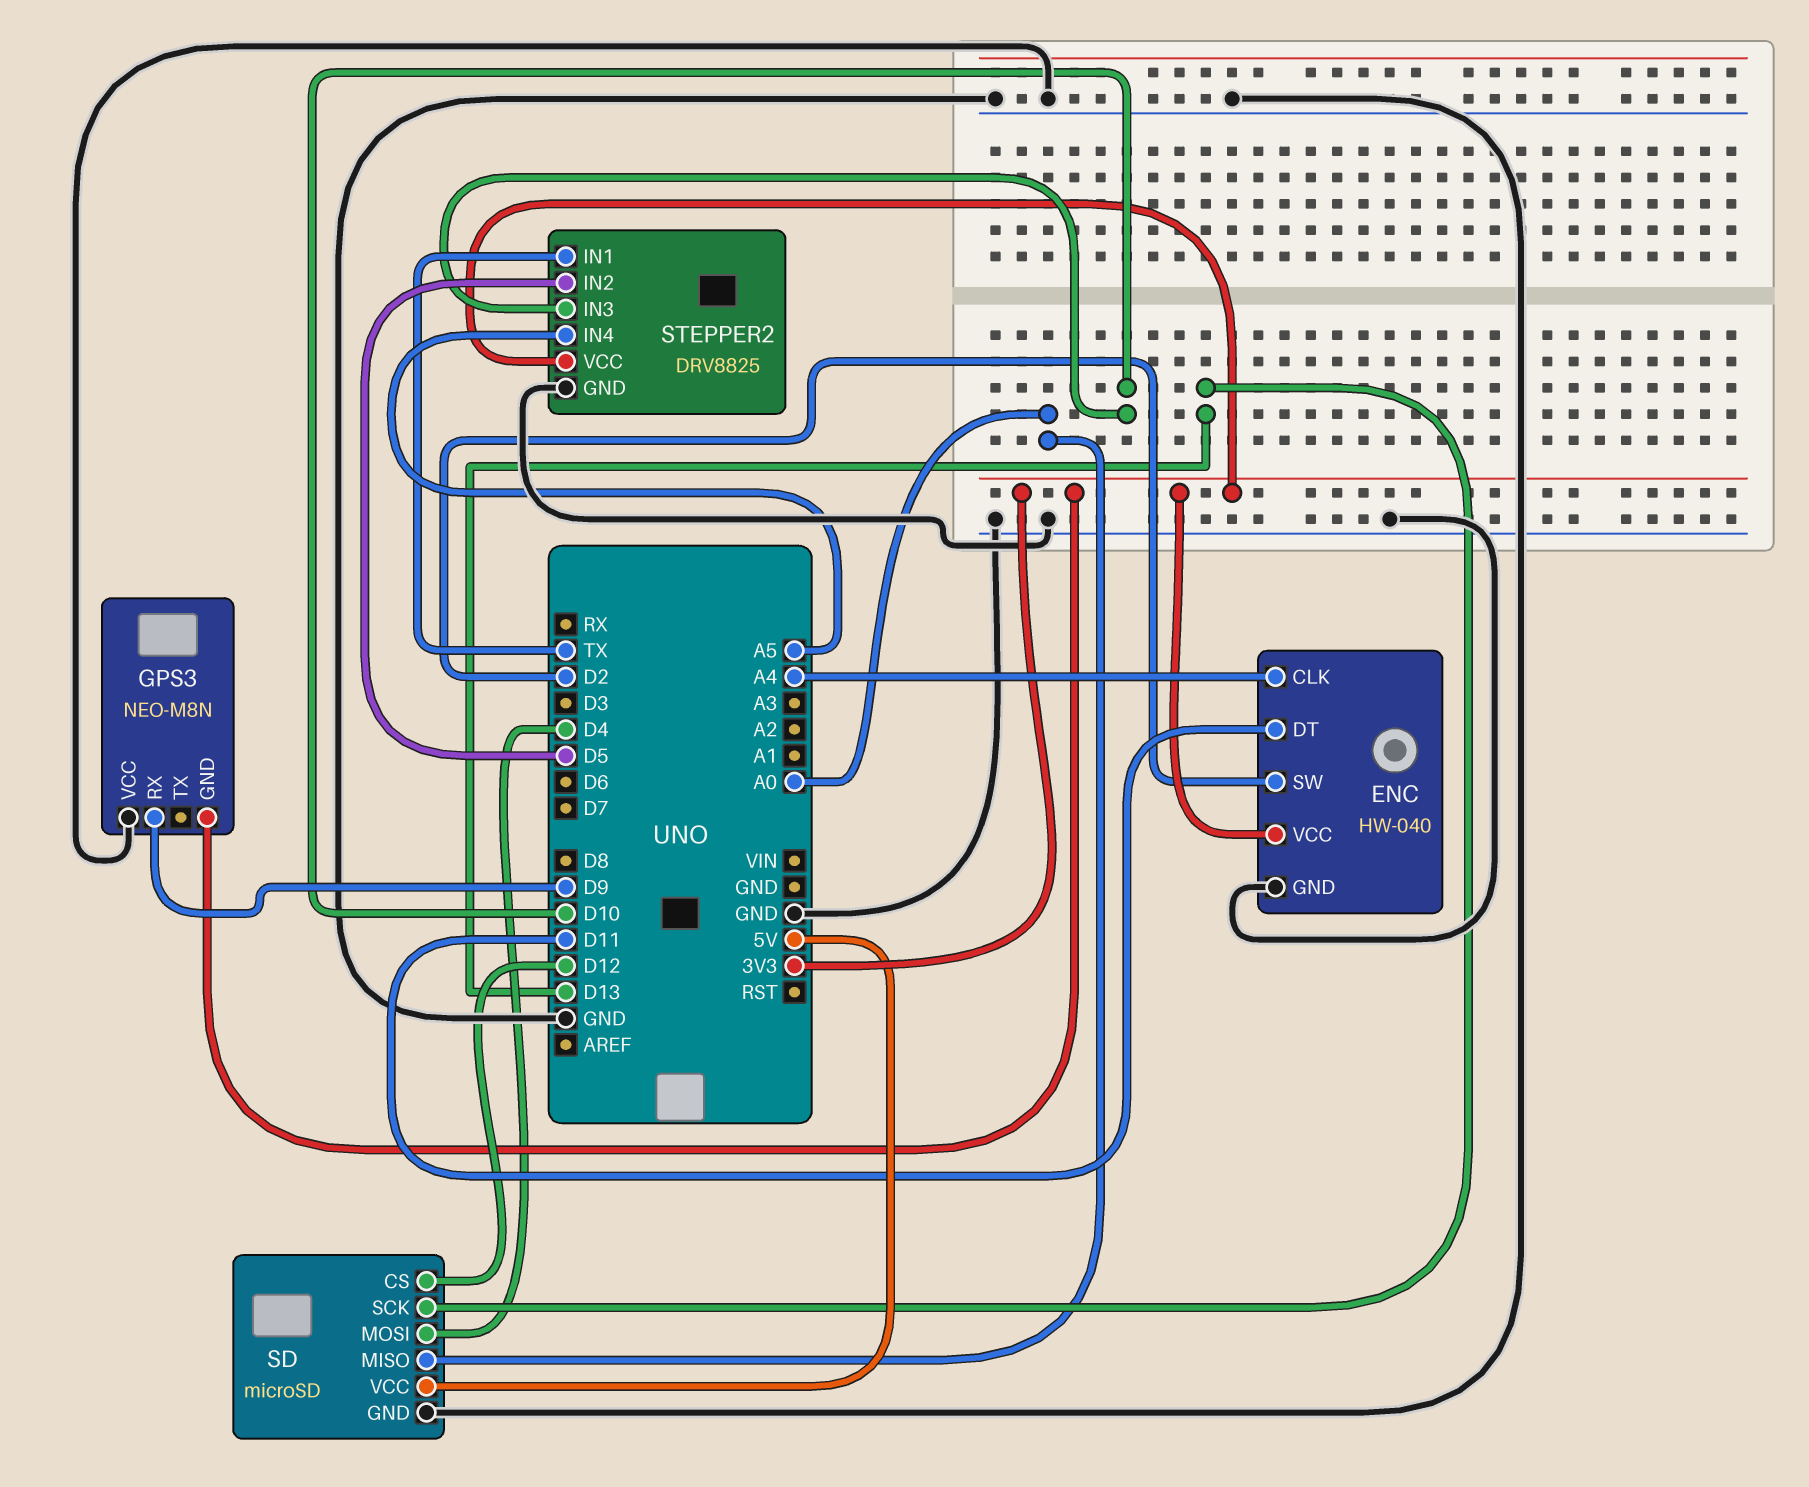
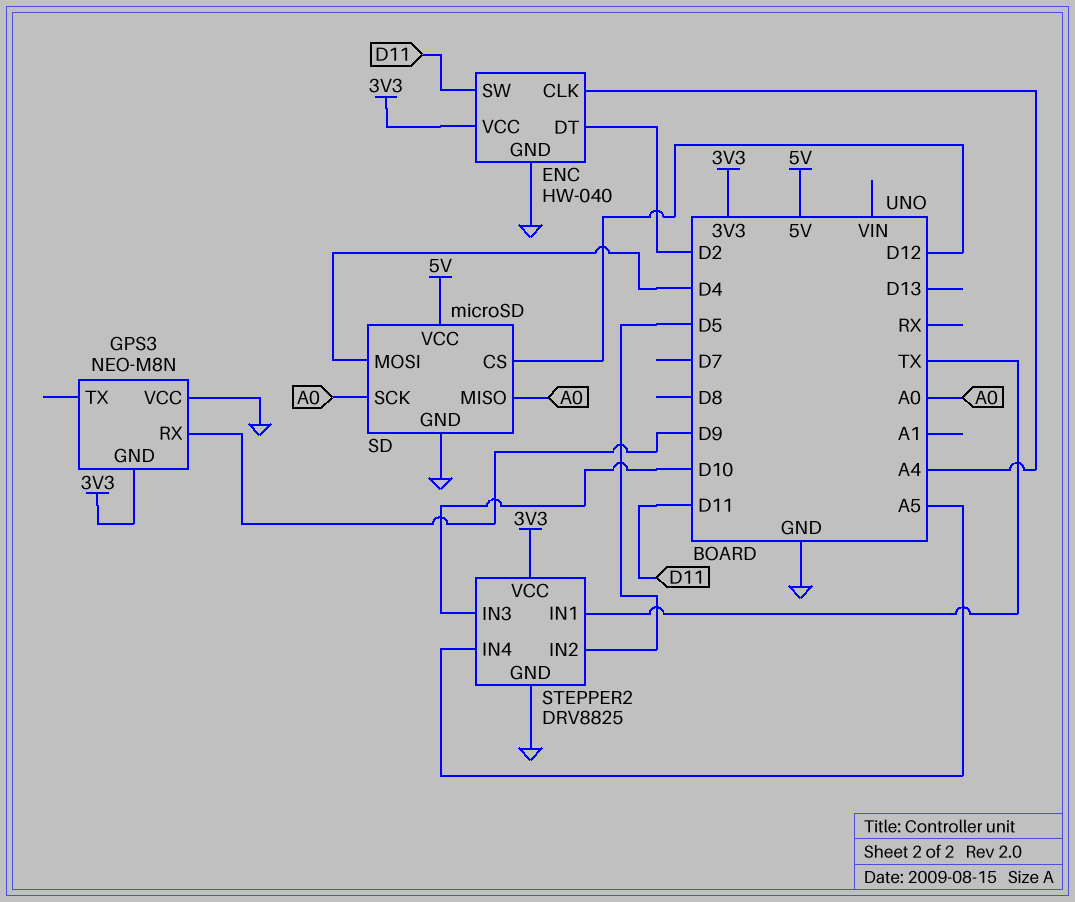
ENC pin DT: D11 -> D2
ENC pin SW: D2 -> D11
SD pin SCK: D13 -> A0

